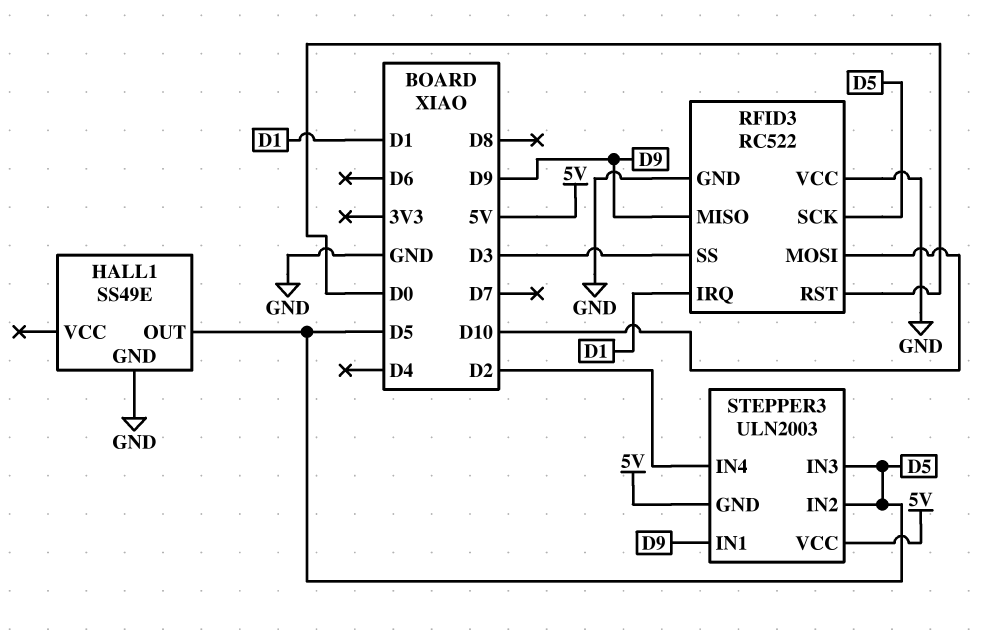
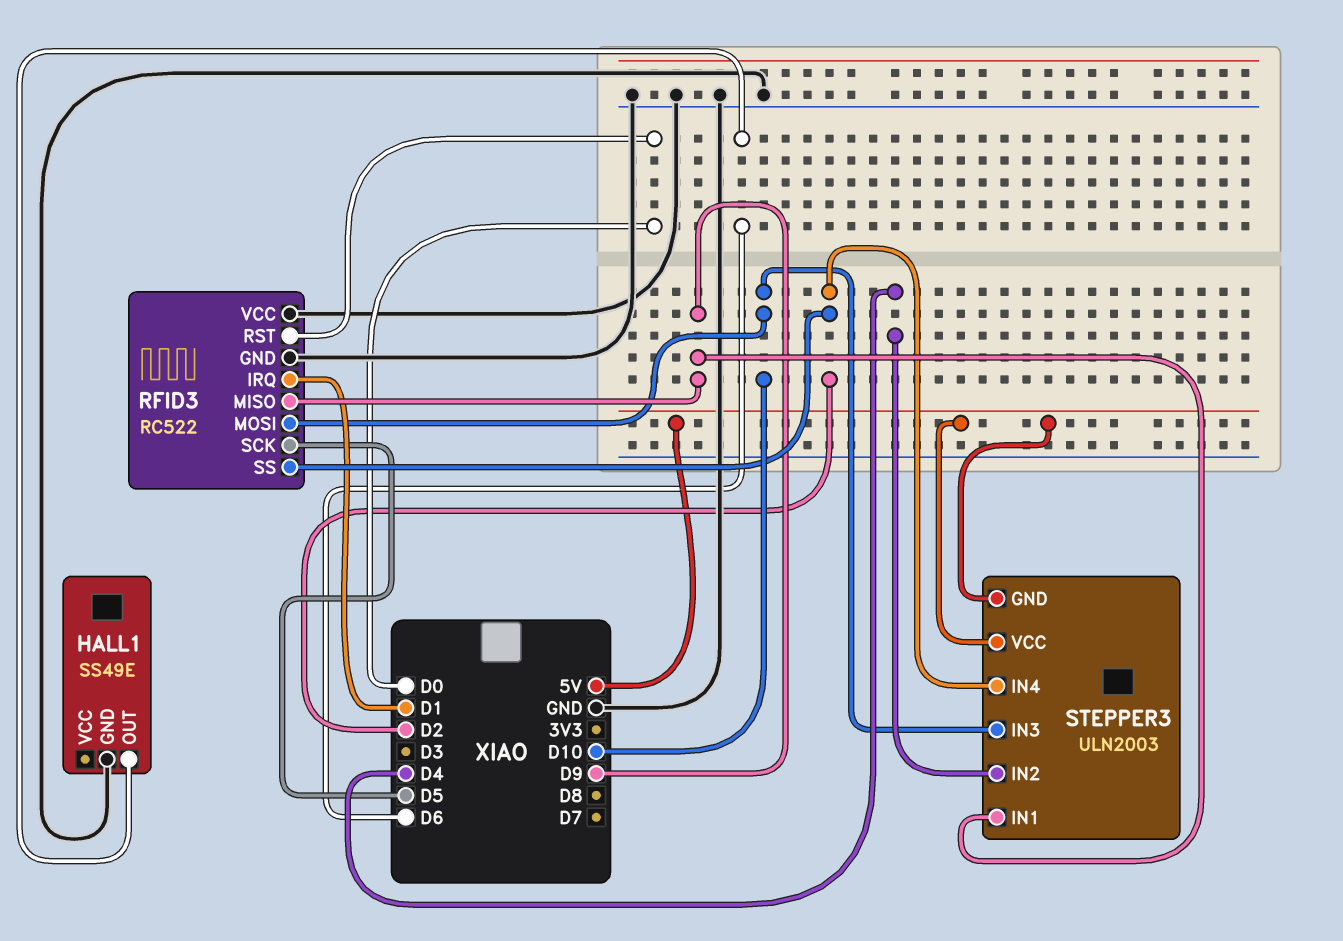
HALL1 pin OUT: D5 -> D6
RFID3 pin SS: D3 -> D2
STEPPER3 pin IN2: D5 -> D4
STEPPER3 pin IN3: D5 -> D10

